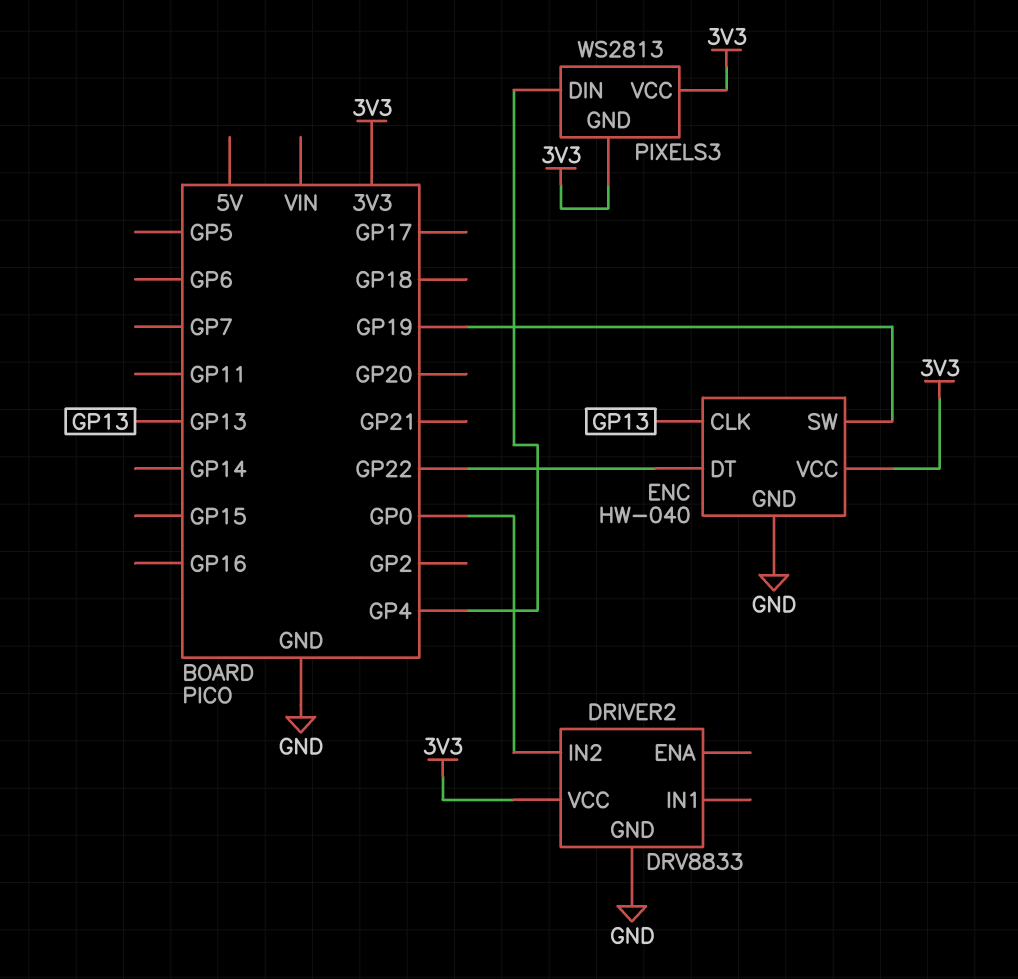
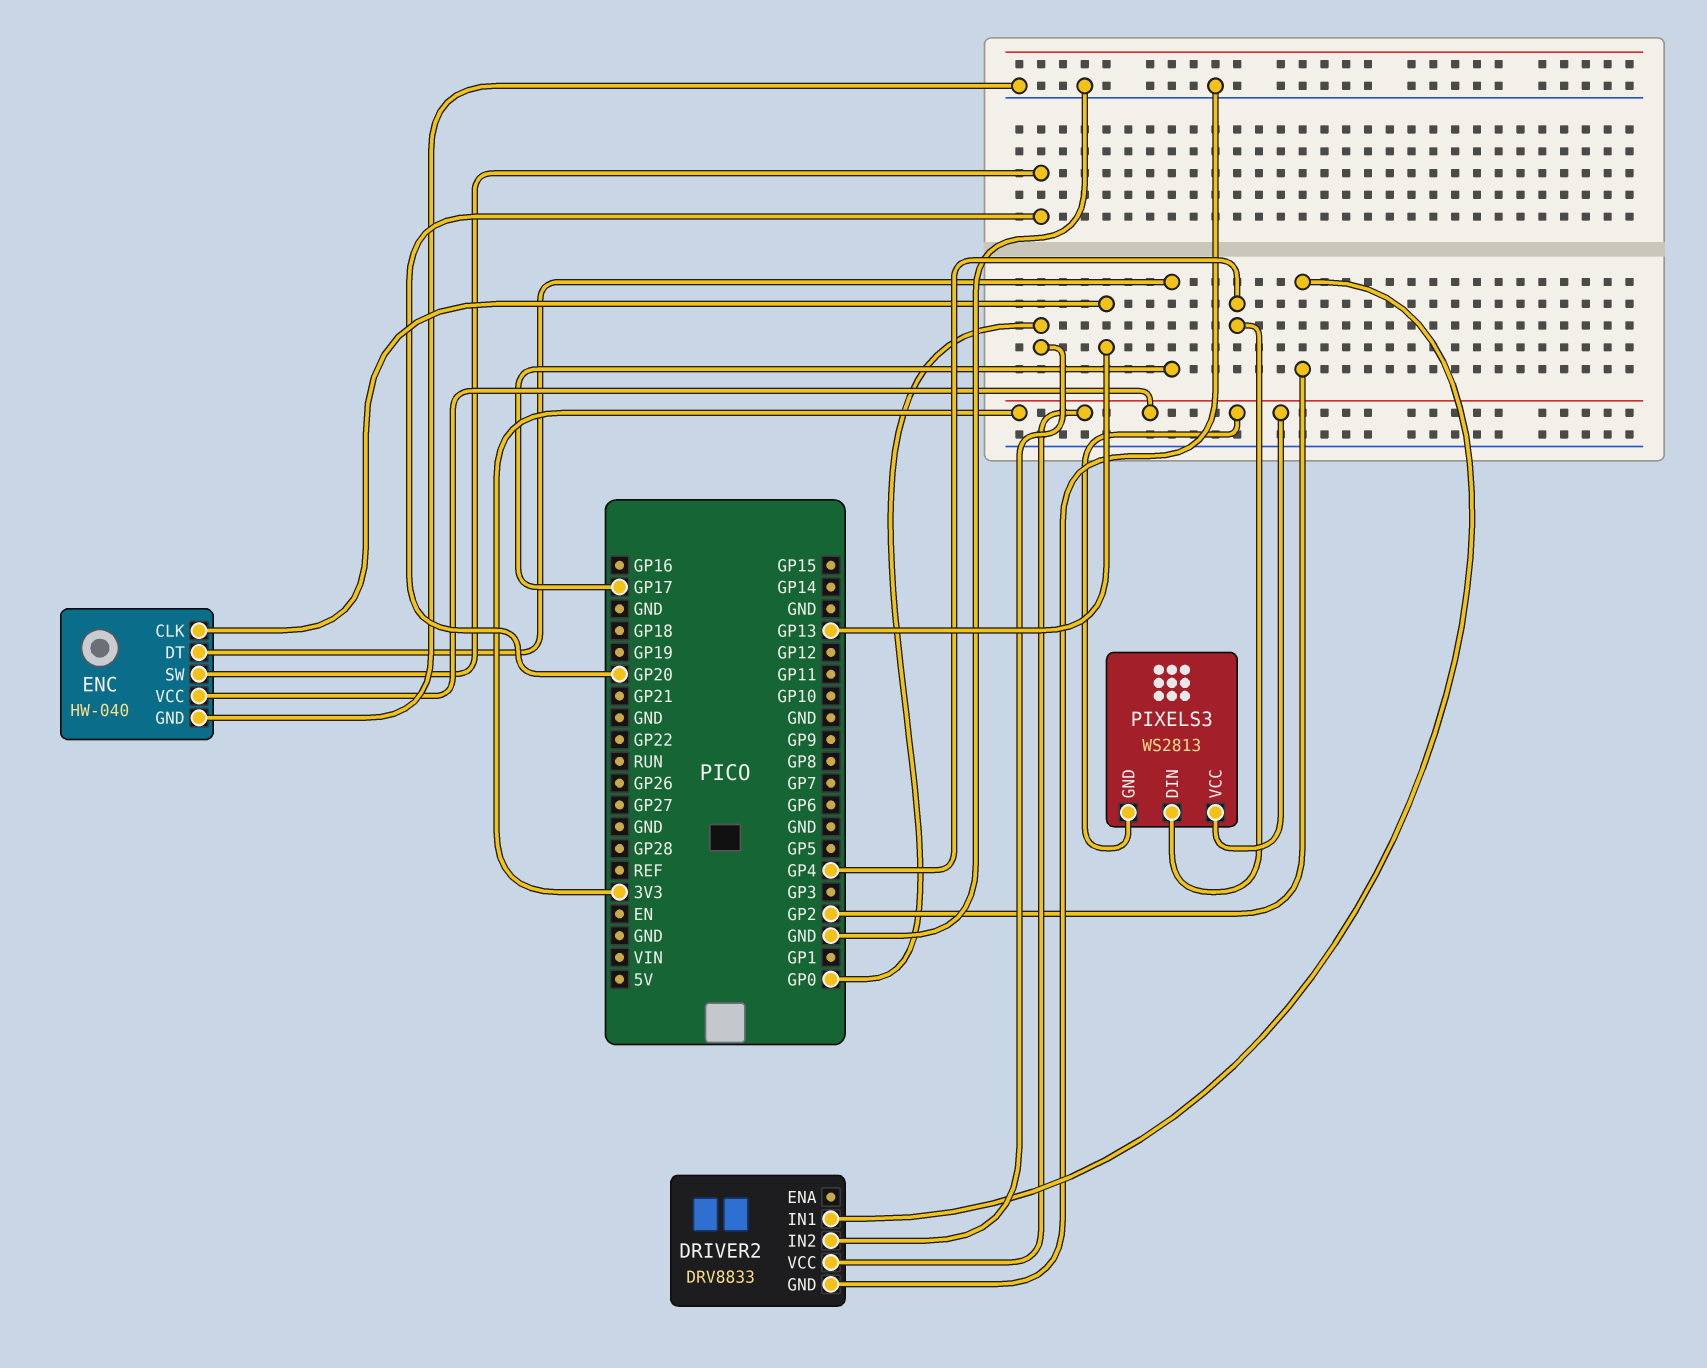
DRIVER2 pin IN1: none -> GP2
ENC pin DT: GP22 -> GP17
ENC pin SW: GP19 -> GP20

